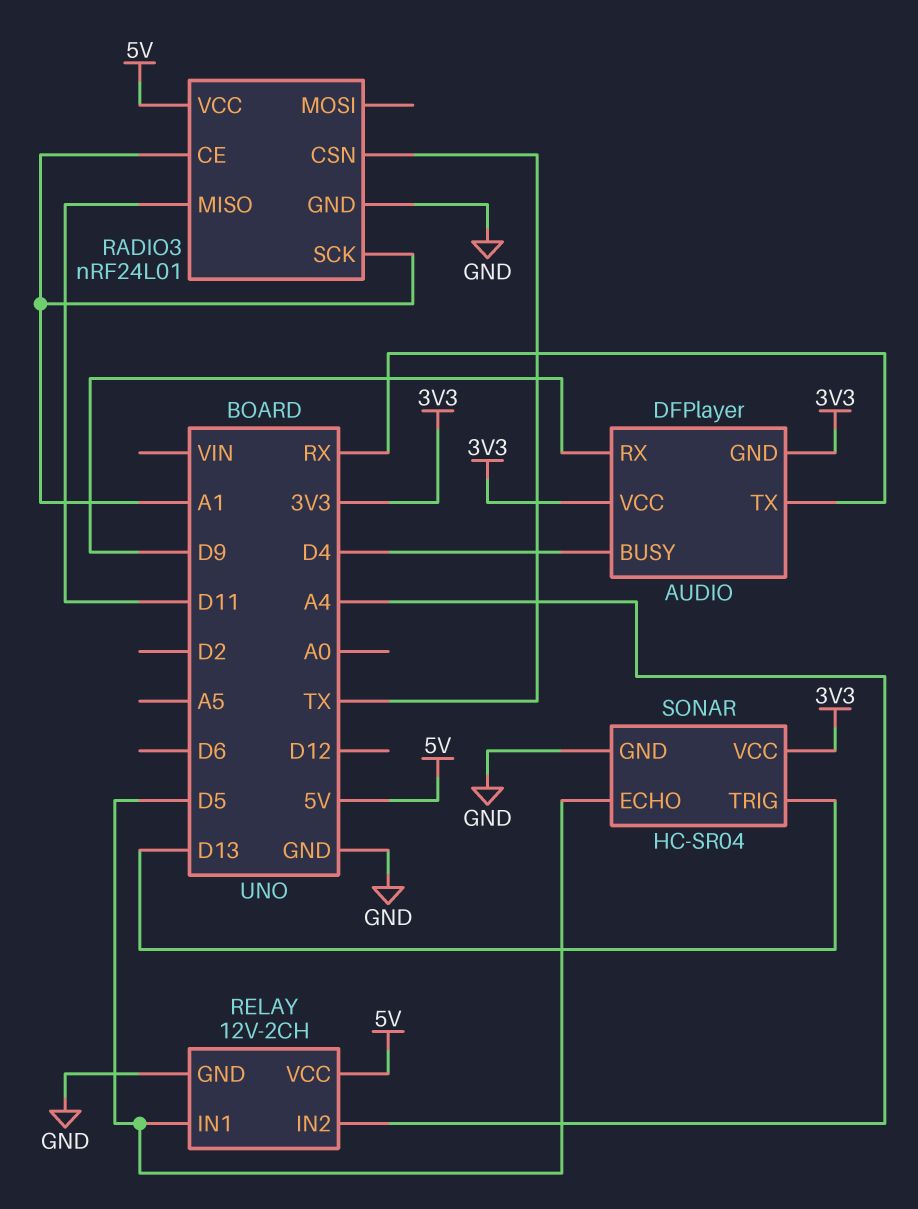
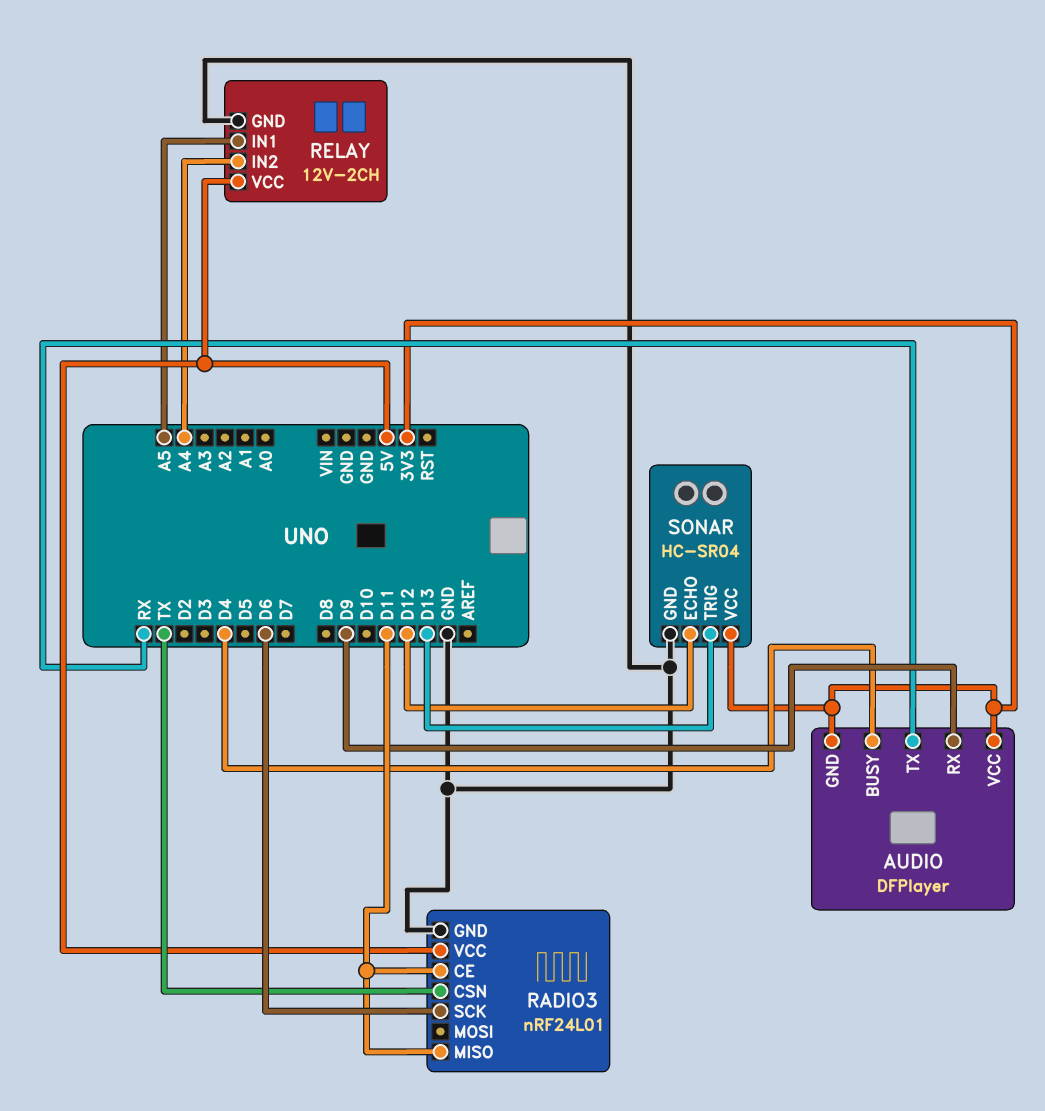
RADIO3 pin CE: A1 -> D11
RADIO3 pin SCK: A1 -> D6
RELAY pin IN1: D5 -> A5
SONAR pin ECHO: D5 -> D12

